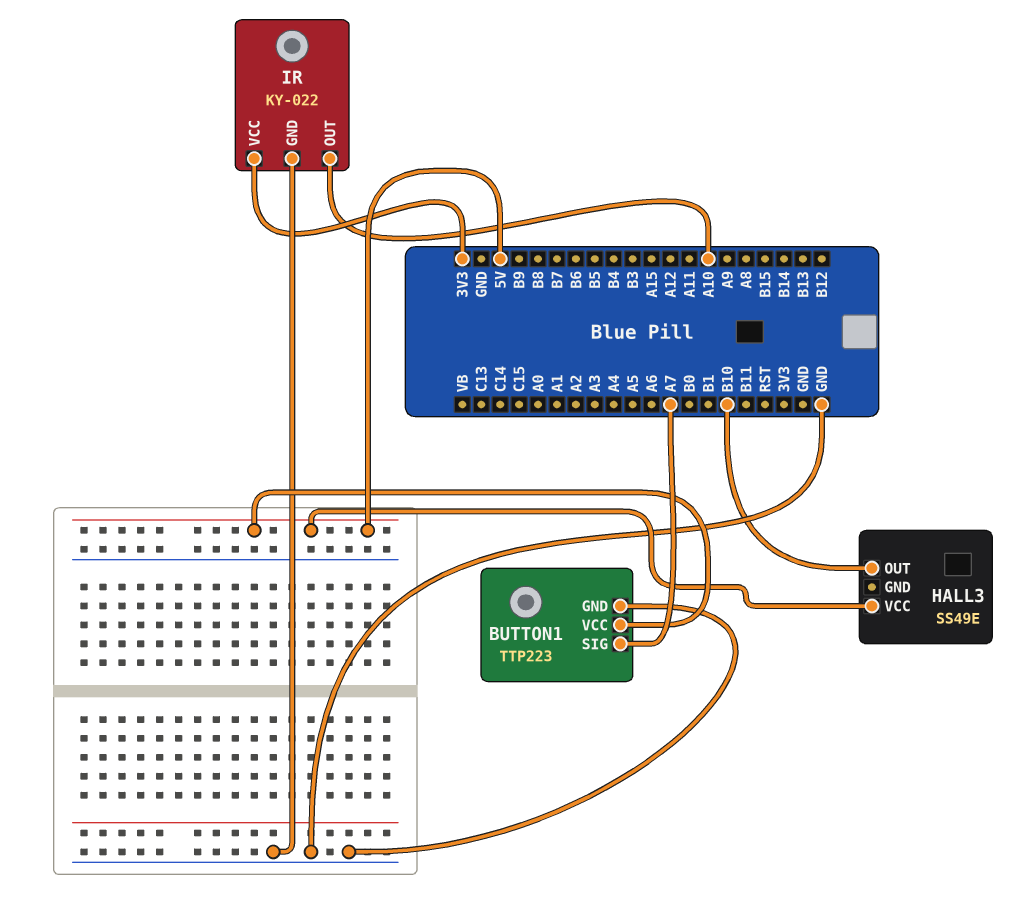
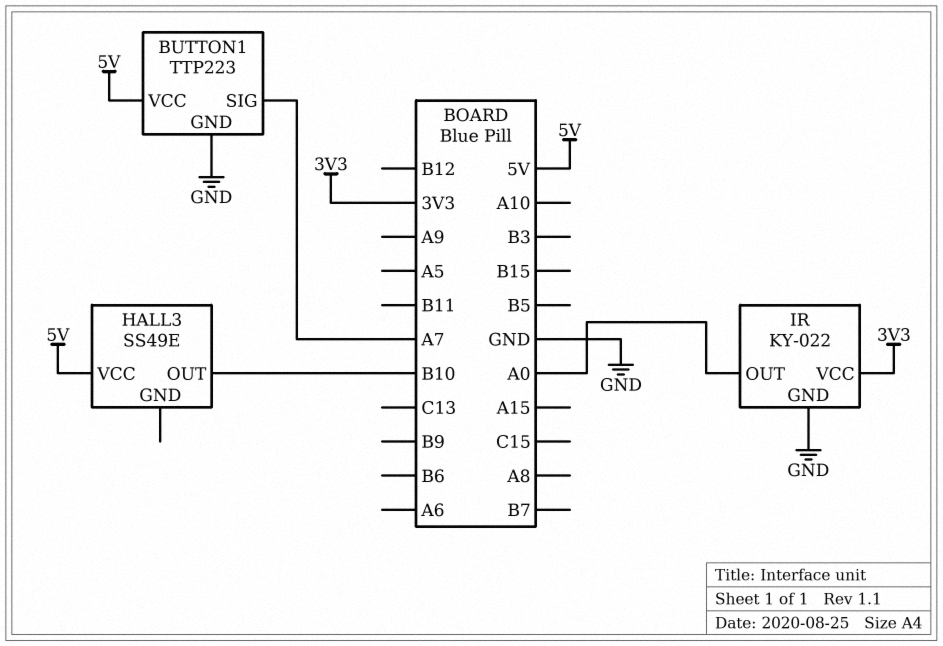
IR pin OUT: A10 -> A0

